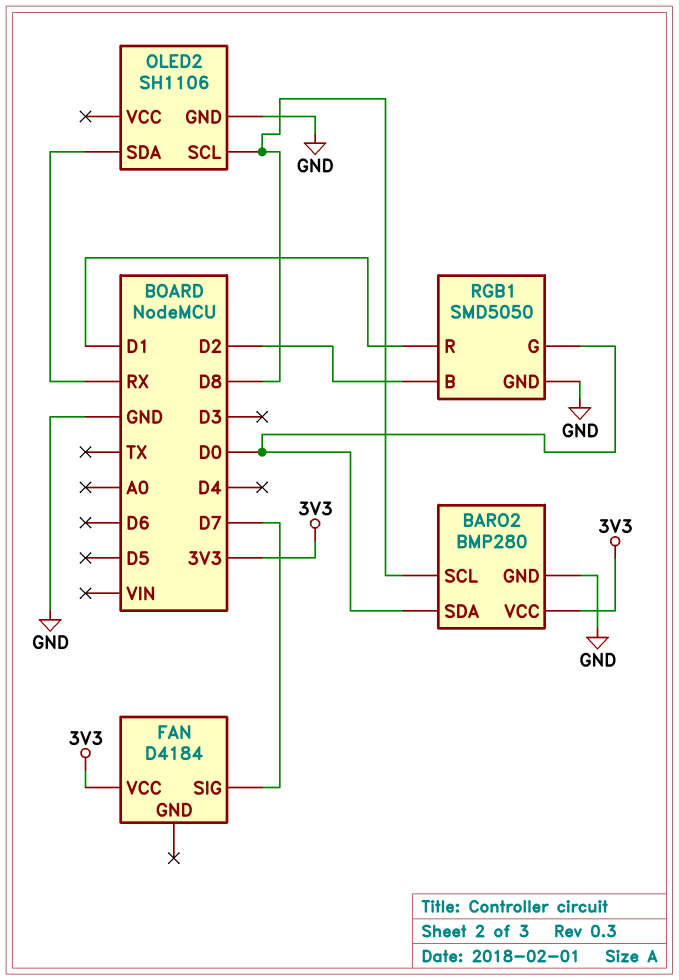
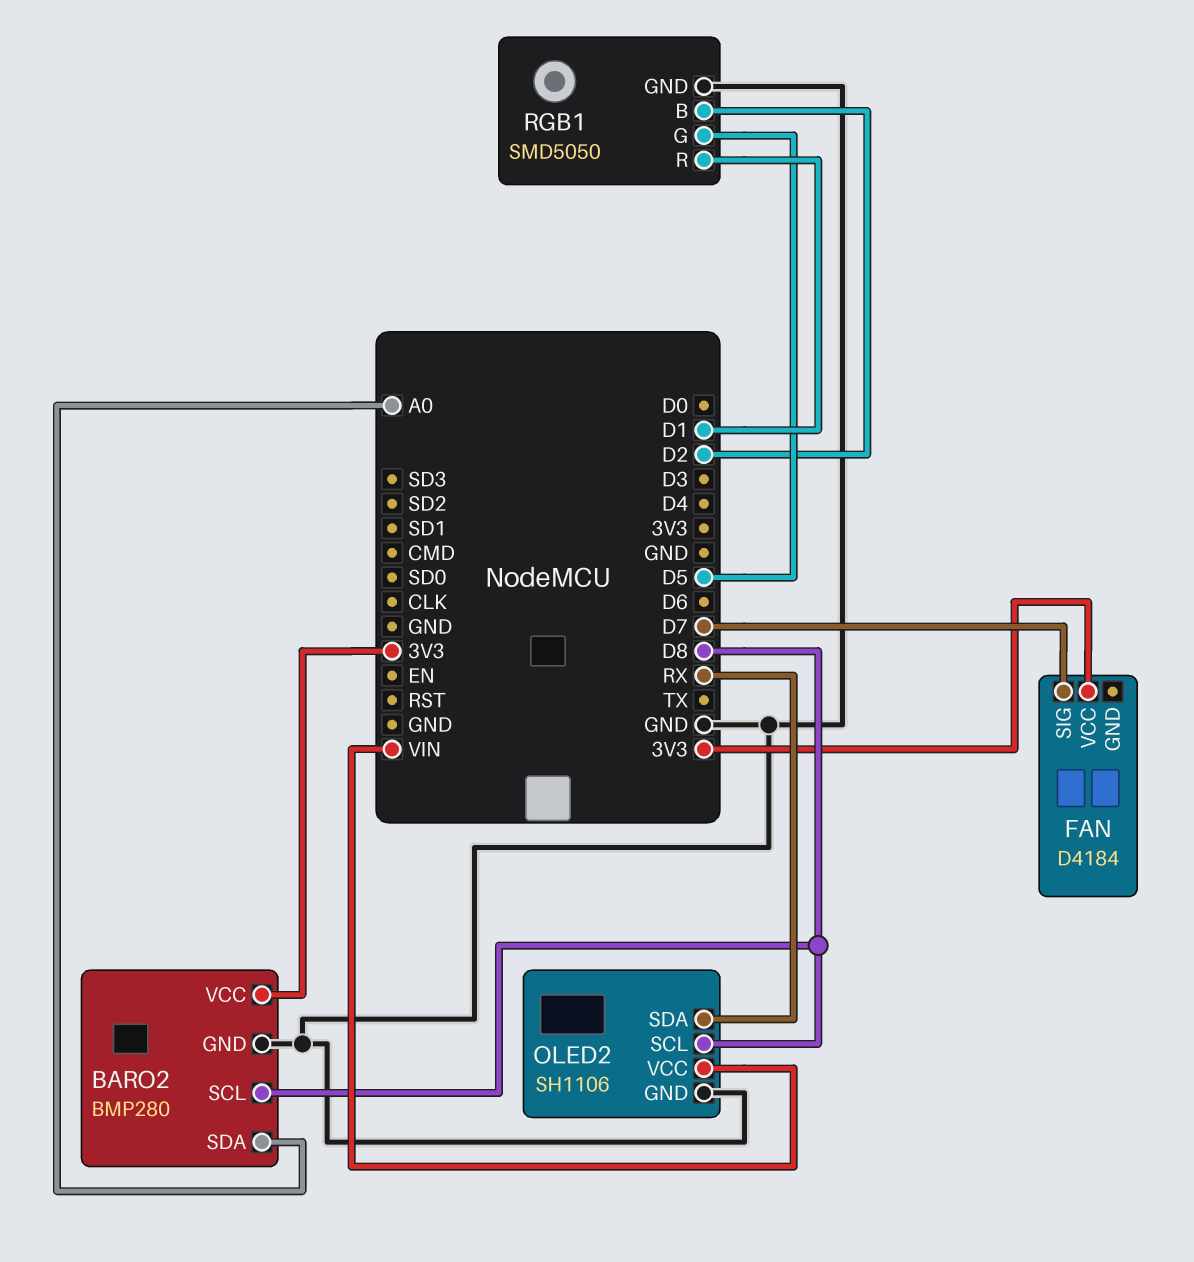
BARO2 pin SDA: D0 -> A0
OLED2 pin VCC: none -> VIN
RGB1 pin G: D0 -> D5

